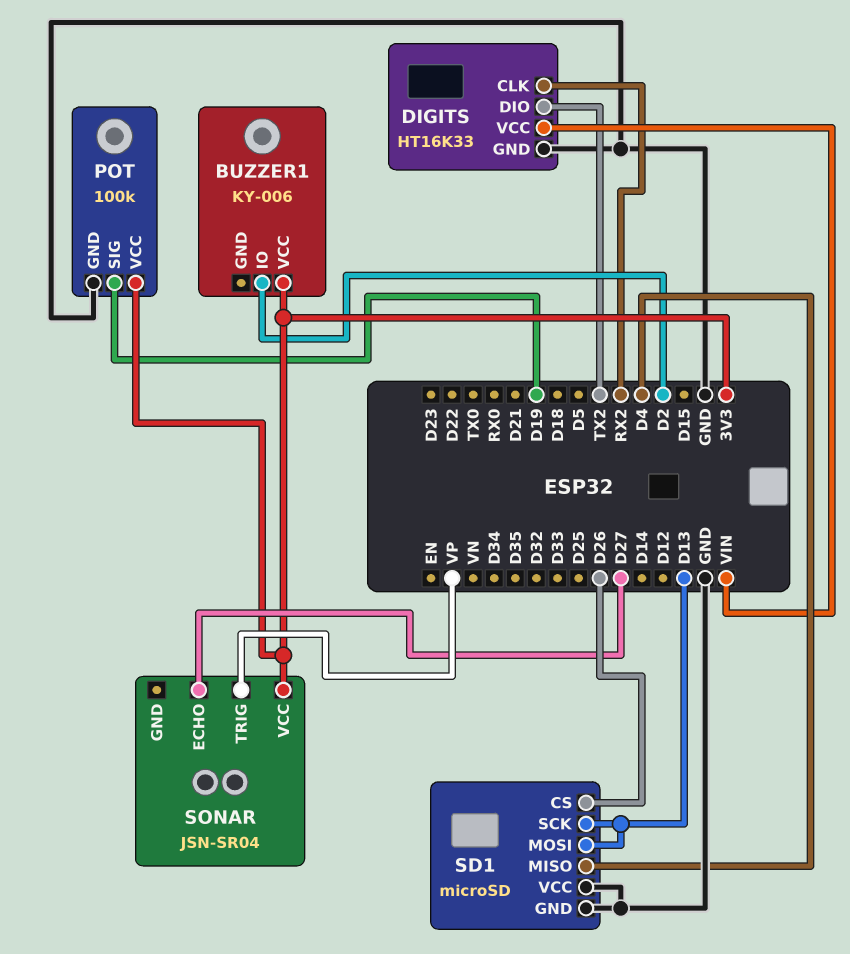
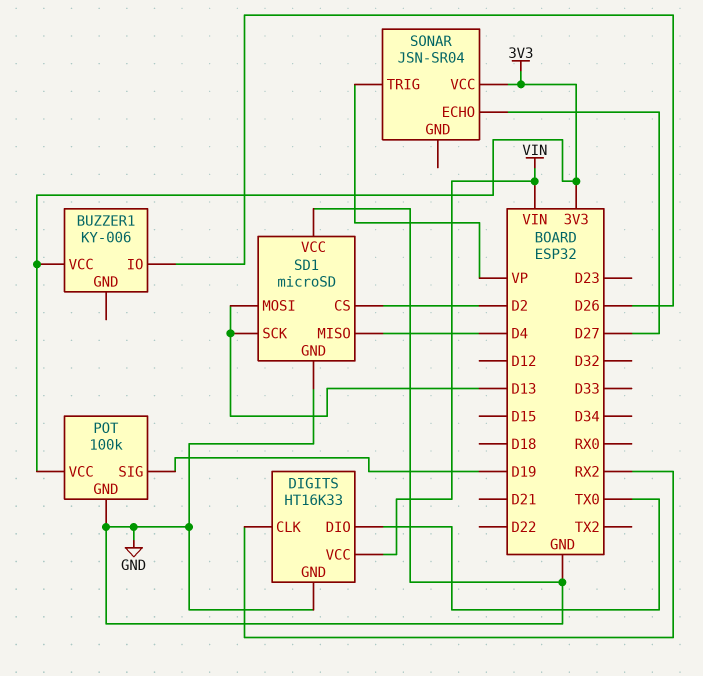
BUZZER1 pin IO: D2 -> D26
DIGITS pin DIO: TX2 -> TX0
SD1 pin CS: D26 -> D2

